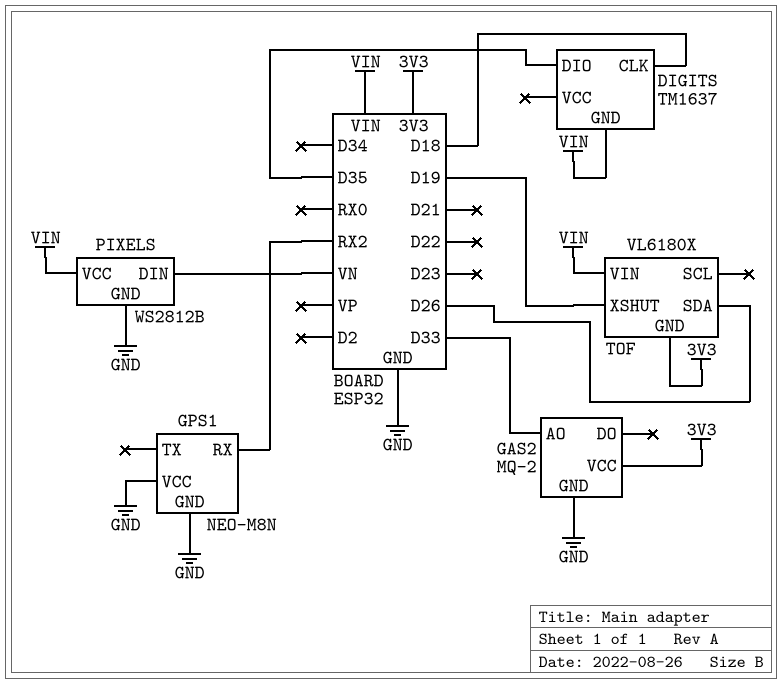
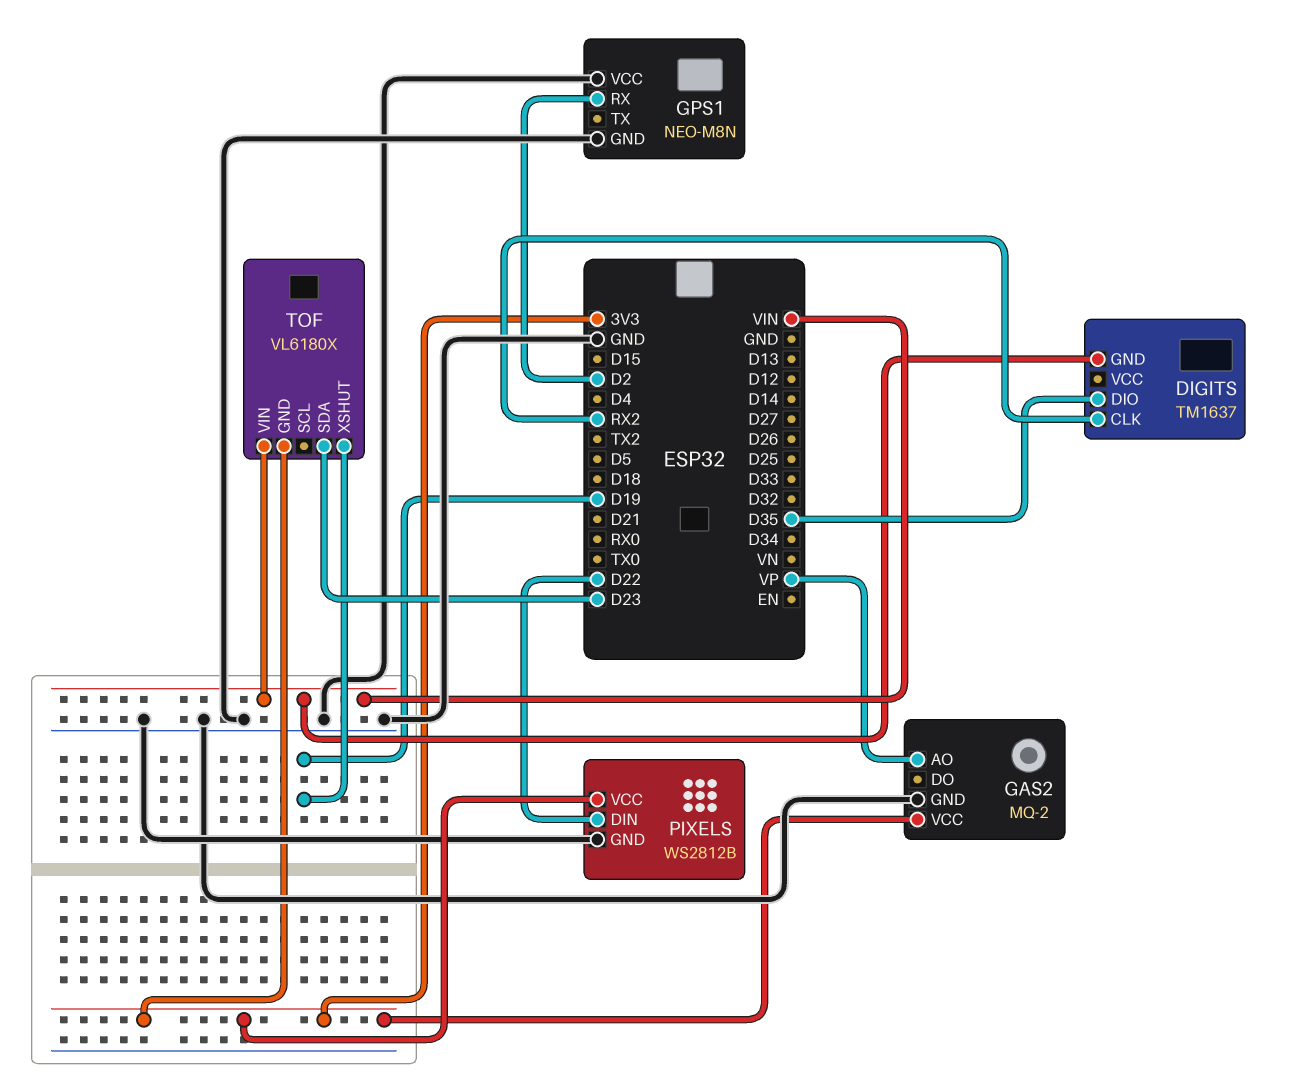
DIGITS pin CLK: D18 -> RX2
GAS2 pin AO: D33 -> VP
GPS1 pin RX: RX2 -> D2
PIXELS pin DIN: VN -> D22
PIXELS pin VCC: VIN -> 3V3
TOF pin SDA: D26 -> D23

